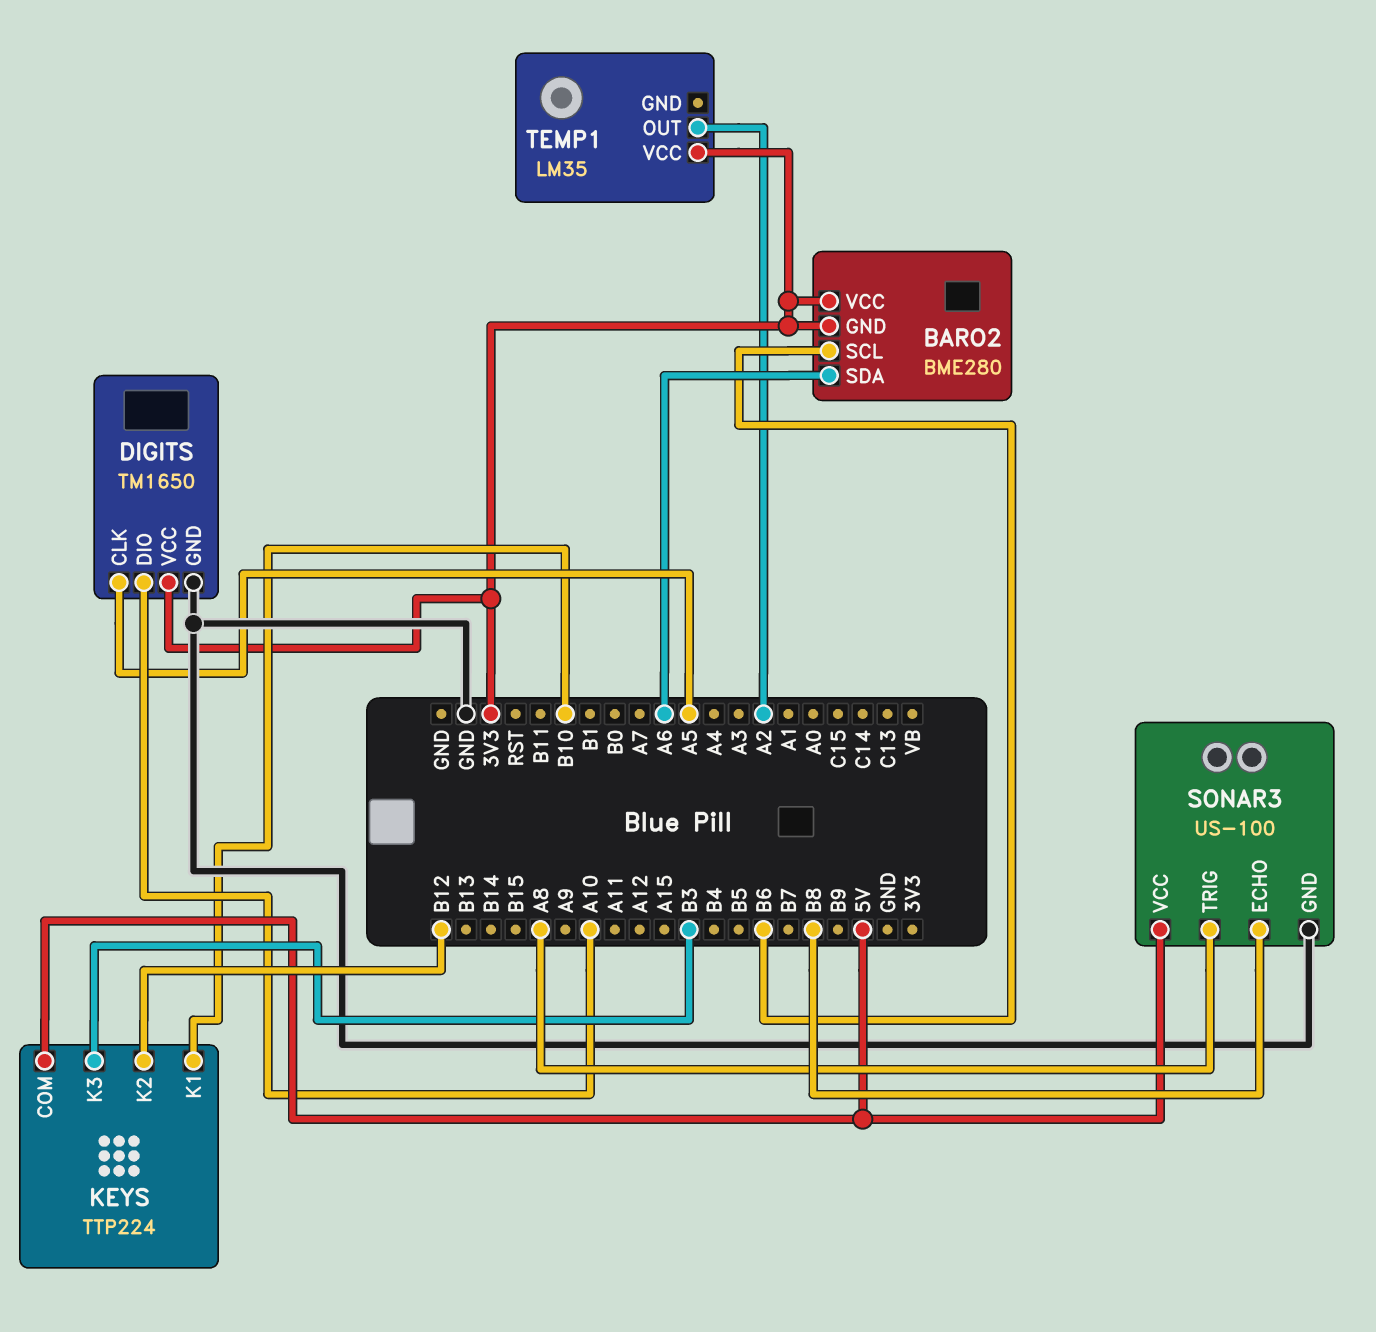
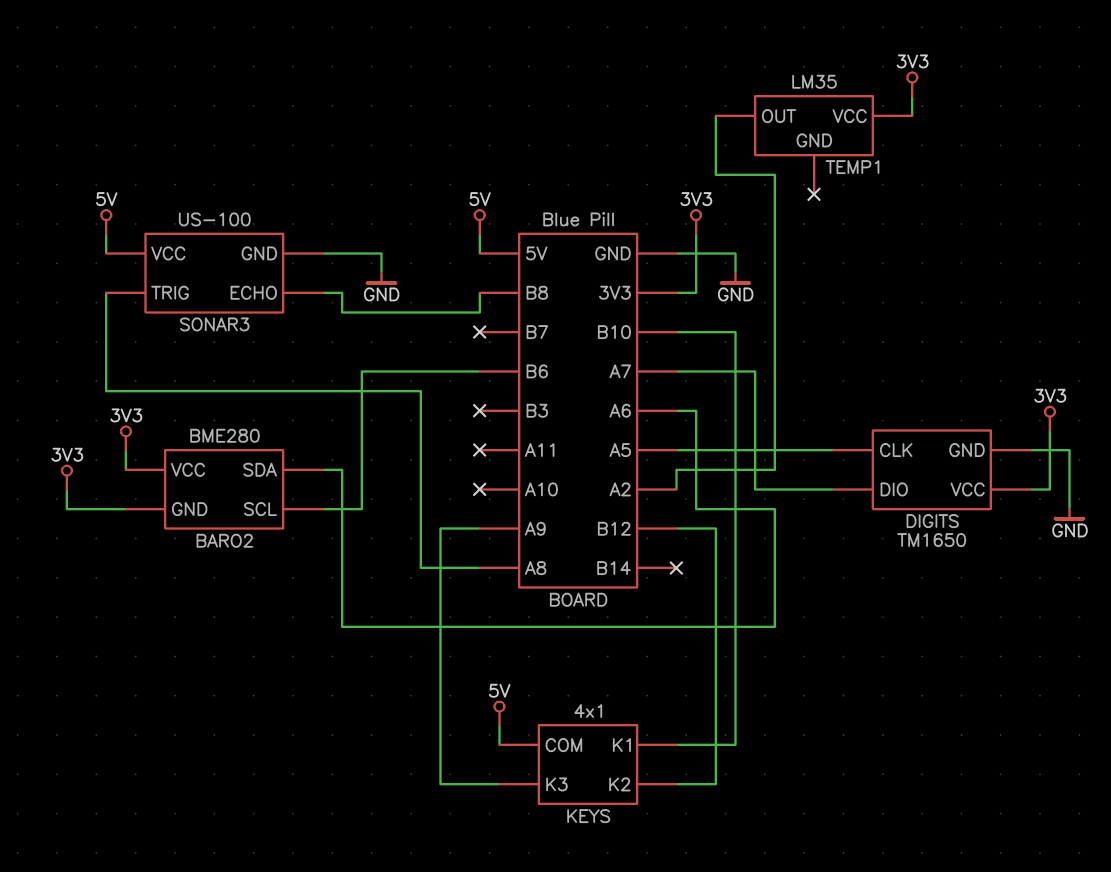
DIGITS pin DIO: A10 -> A7
KEYS: TTP224 -> 4x1
KEYS pin K3: B3 -> A9

